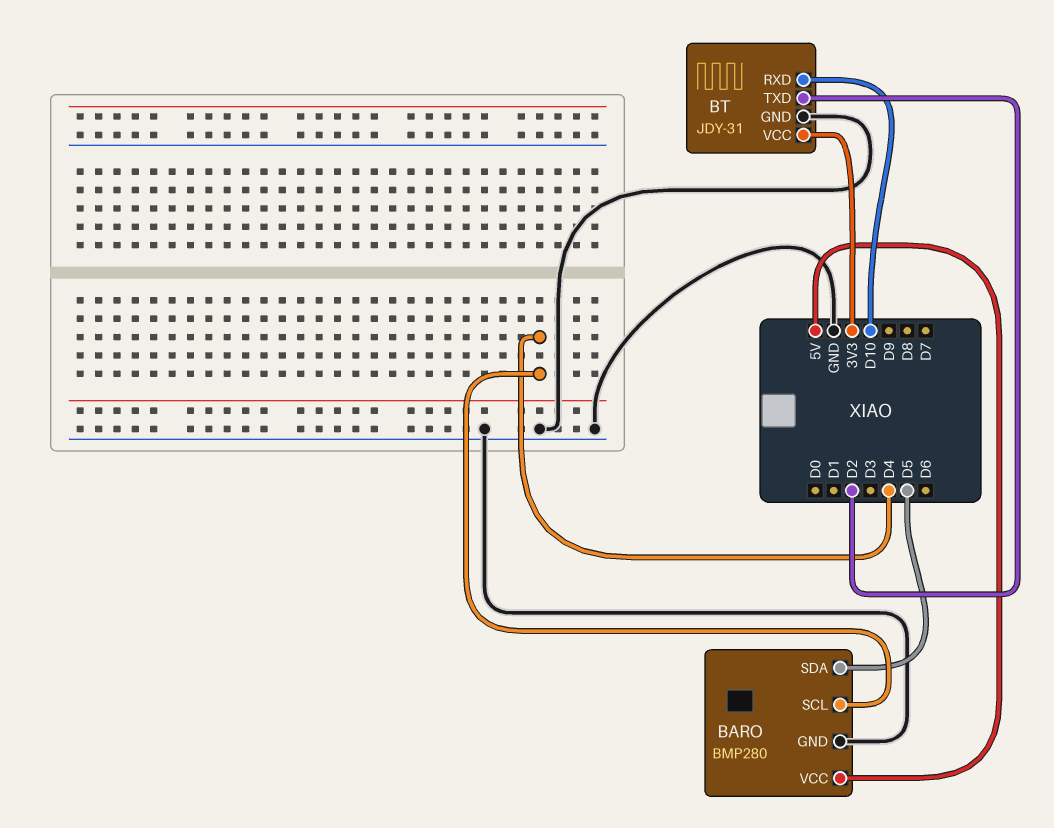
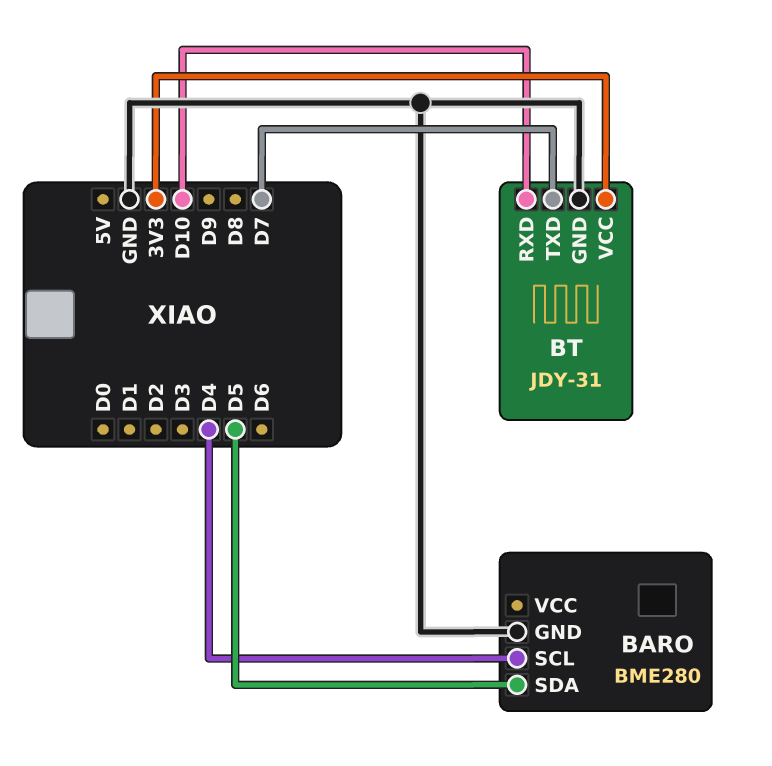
BARO: BMP280 -> BME280
BARO pin VCC: 5V -> none
BT pin TXD: D2 -> D7

